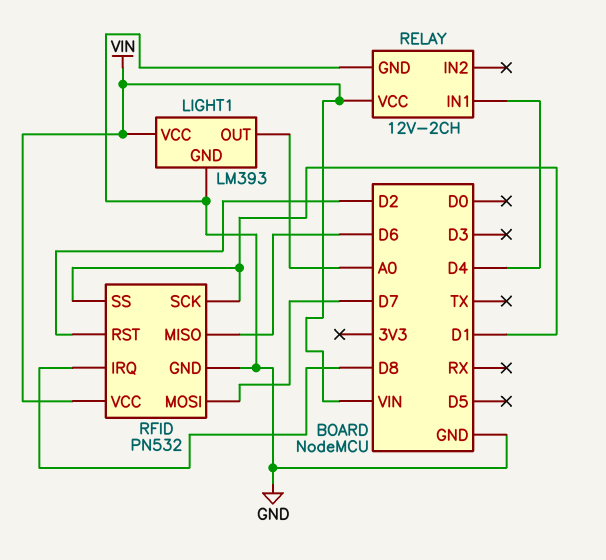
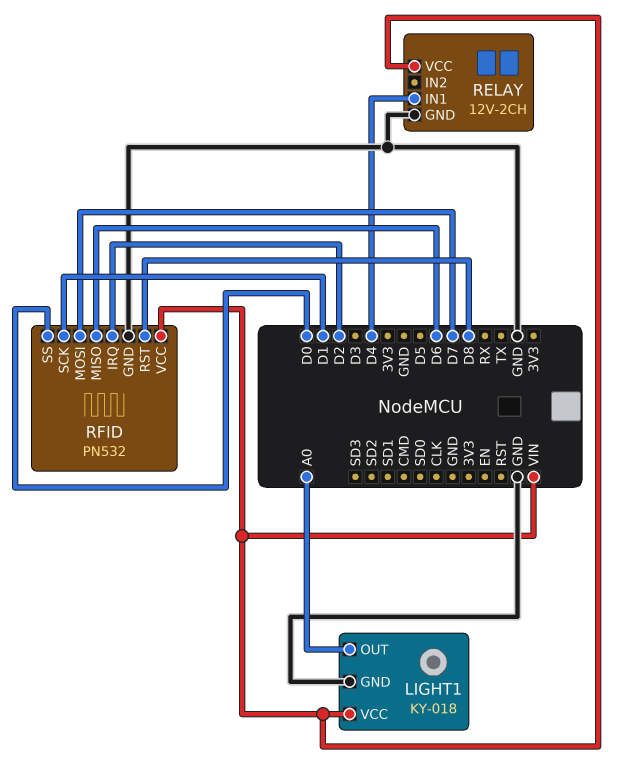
LIGHT1: LM393 -> KY-018
RFID pin IRQ: D8 -> D2
RFID pin RST: D2 -> D8
RFID pin SS: D1 -> D0

